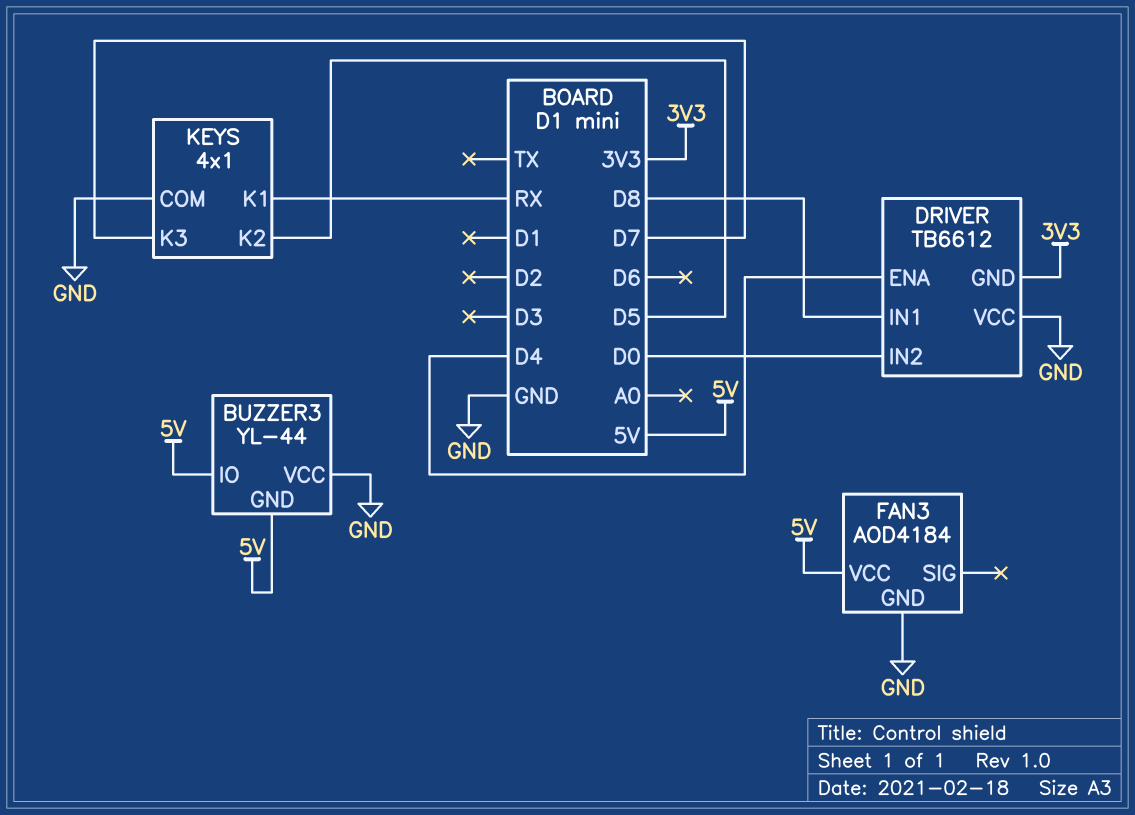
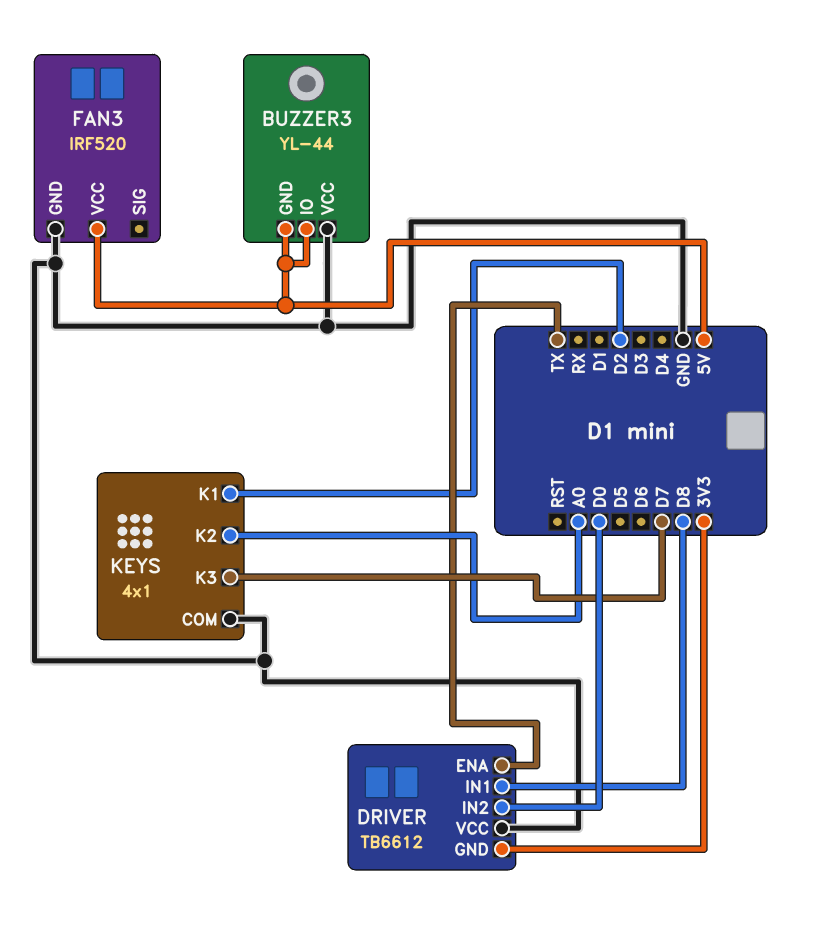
DRIVER pin ENA: D4 -> TX
FAN3: AOD4184 -> IRF520
KEYS pin K1: RX -> D2
KEYS pin K2: D5 -> A0

